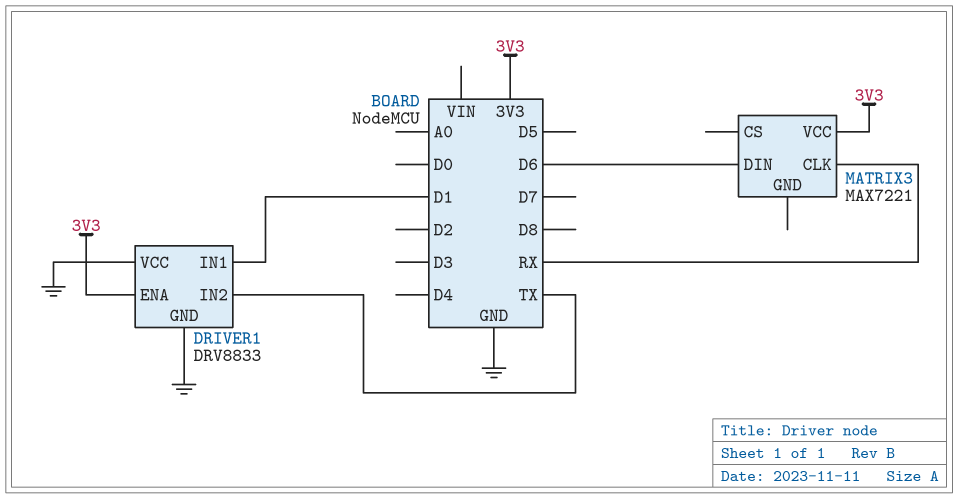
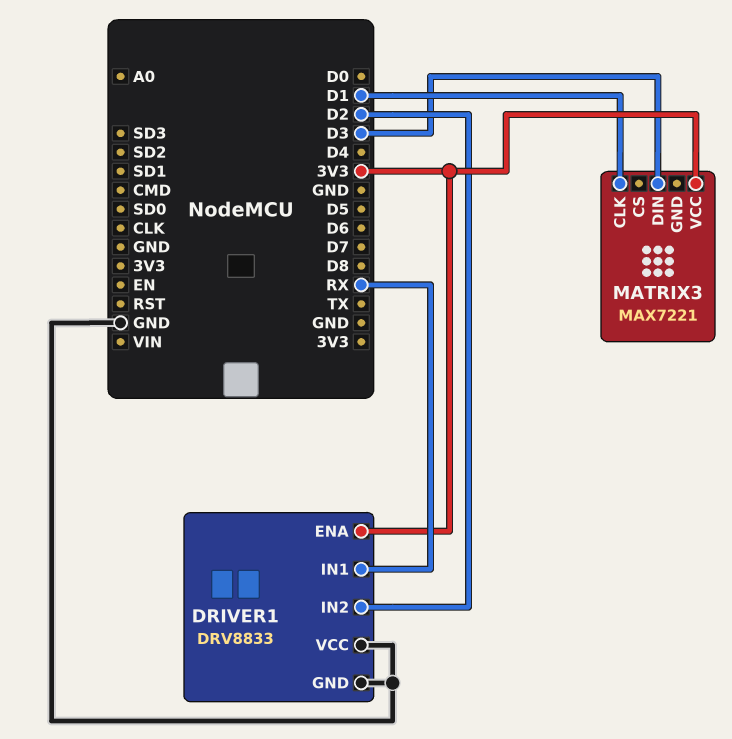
DRIVER1 pin IN1: D1 -> RX
DRIVER1 pin IN2: TX -> D2
MATRIX3 pin CLK: RX -> D1
MATRIX3 pin DIN: D6 -> D3

